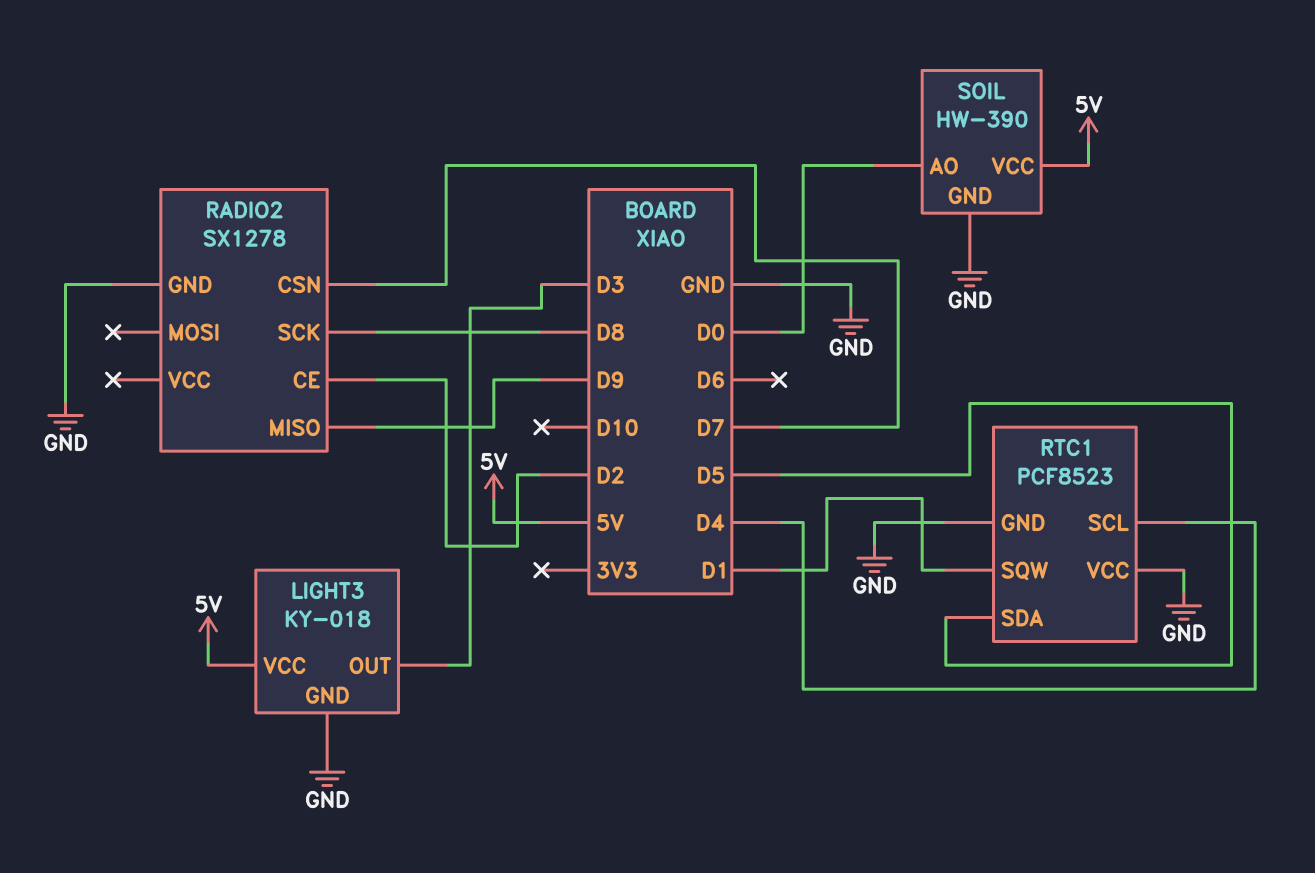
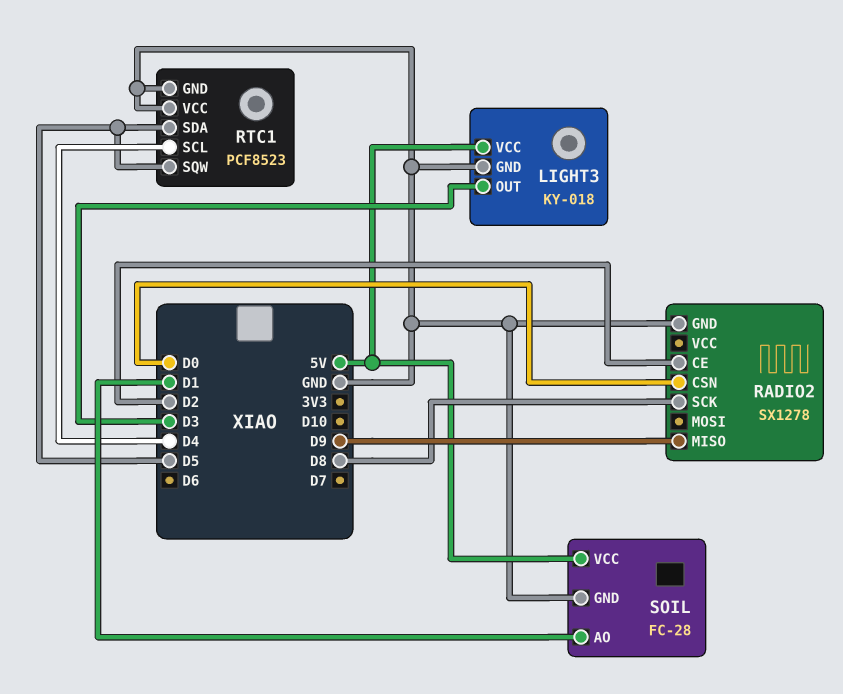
RADIO2 pin CSN: D7 -> D0
RTC1 pin SQW: D1 -> D5
SOIL: HW-390 -> FC-28
SOIL pin AO: D0 -> D1

